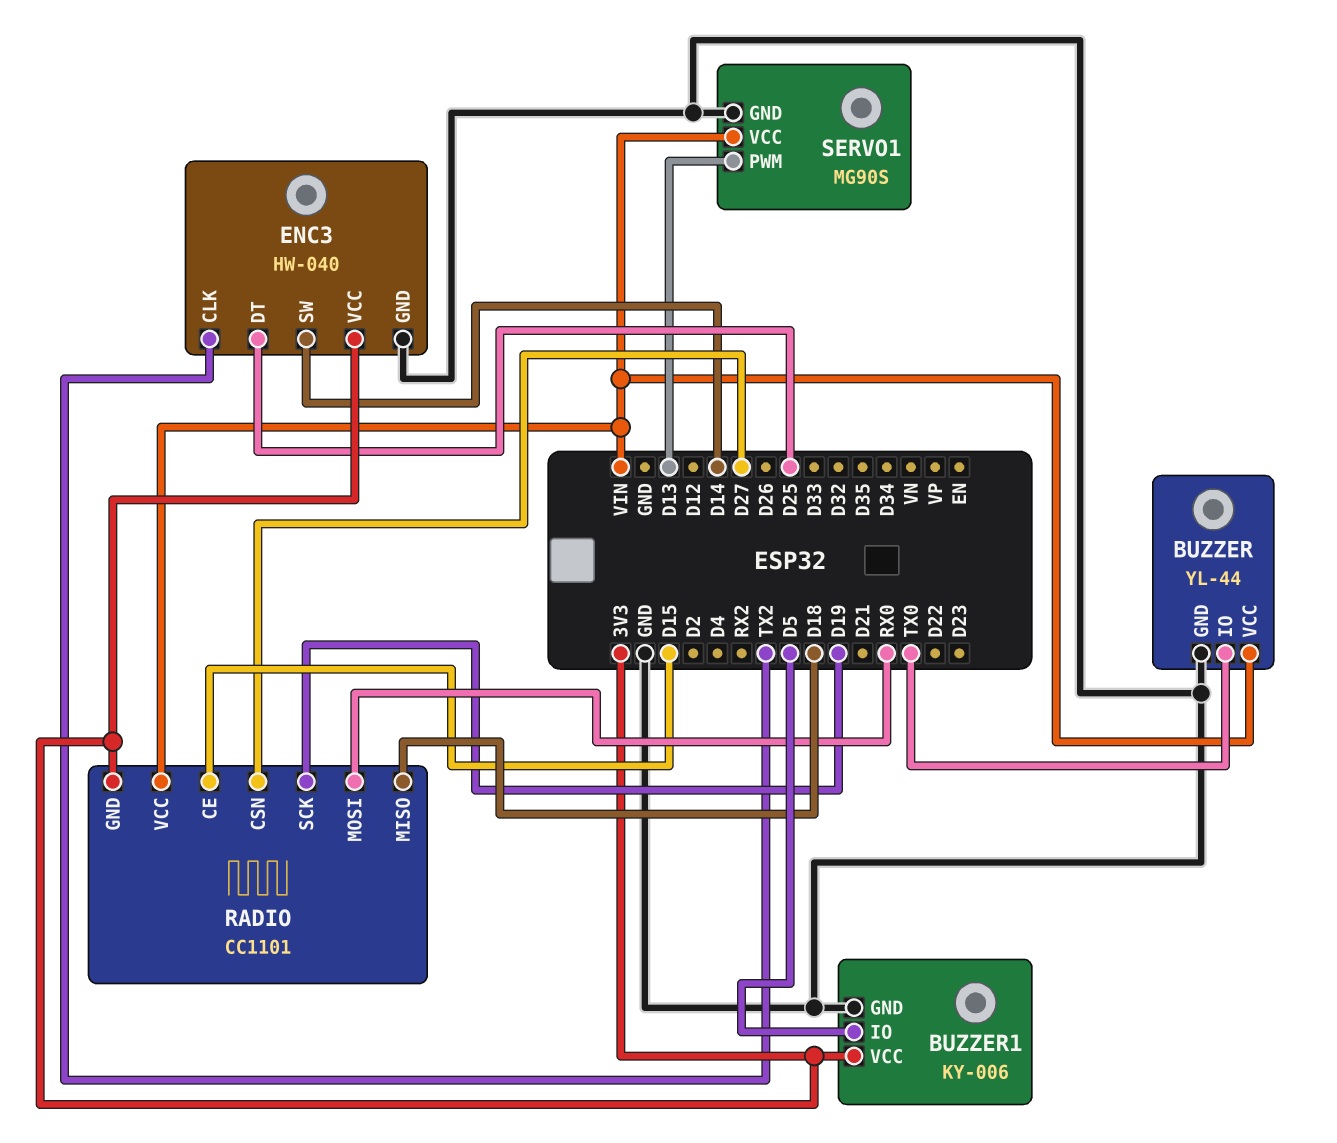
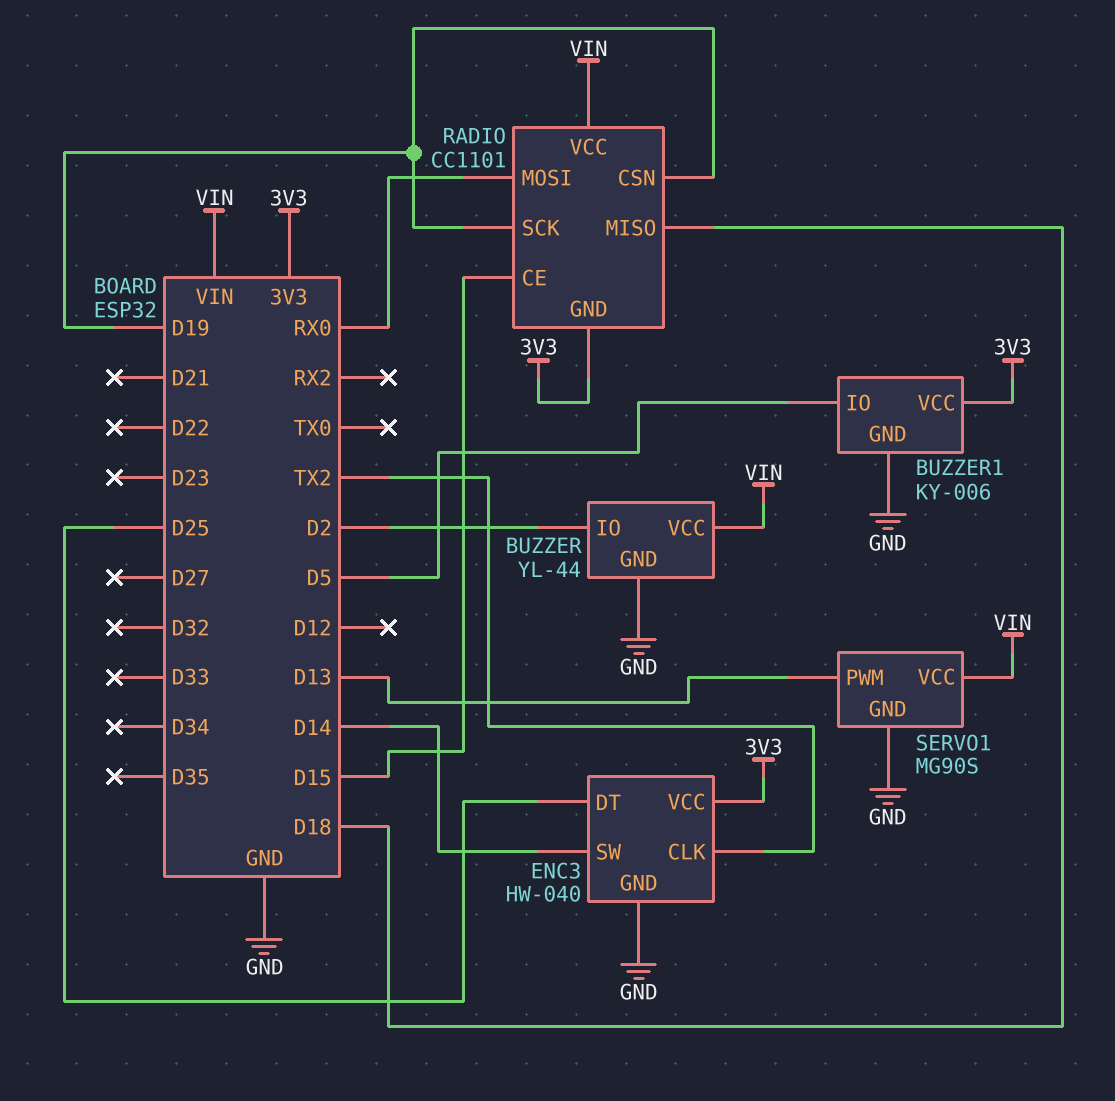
BUZZER pin IO: TX0 -> D2
RADIO pin CSN: D27 -> D19

